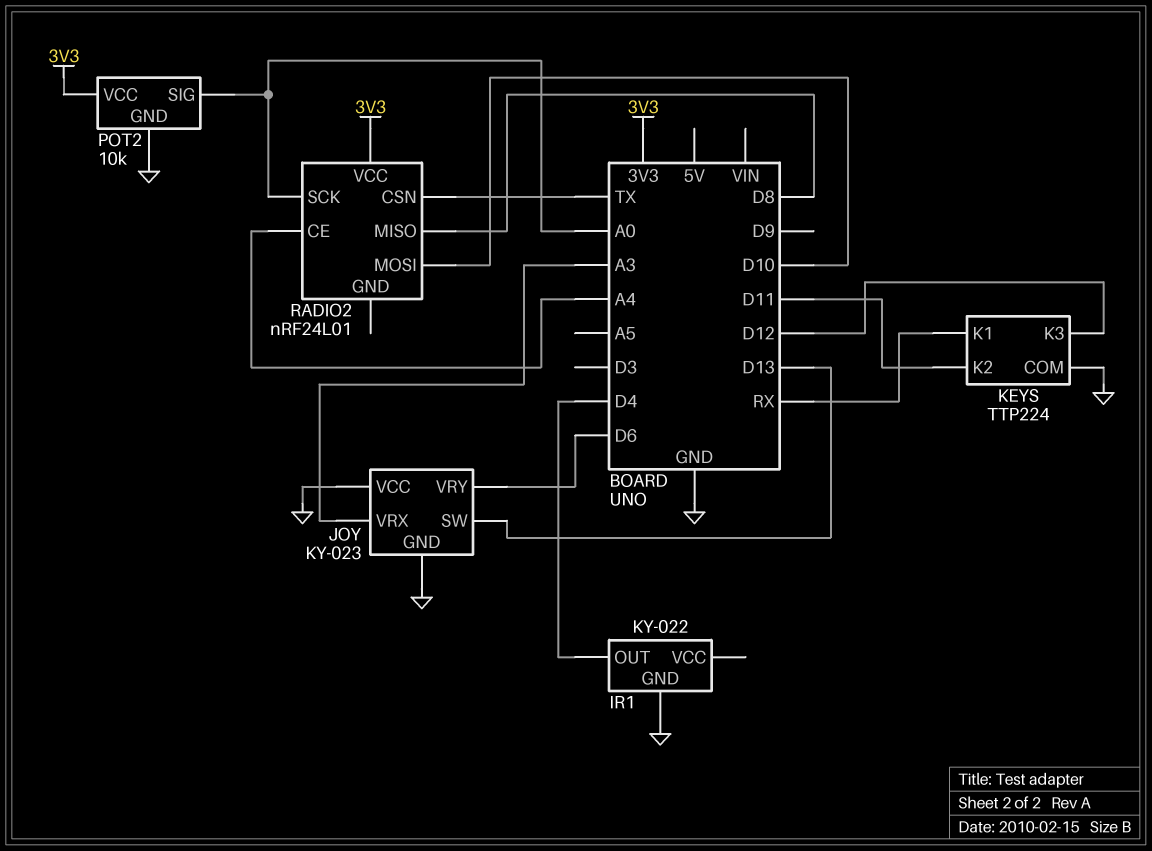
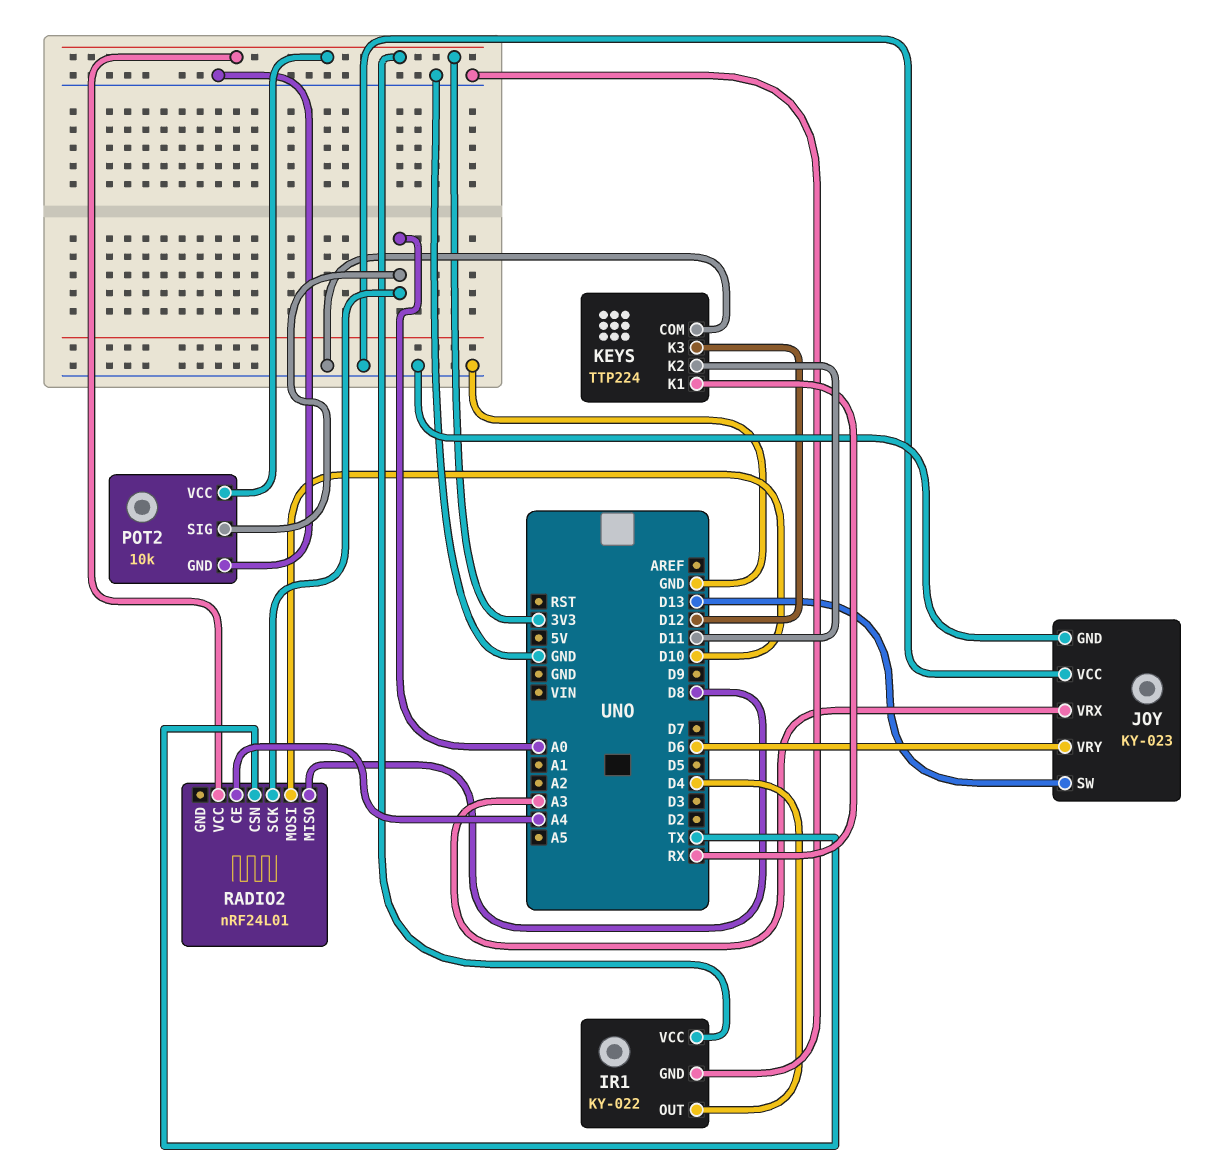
IR1 pin VCC: none -> 3V3

